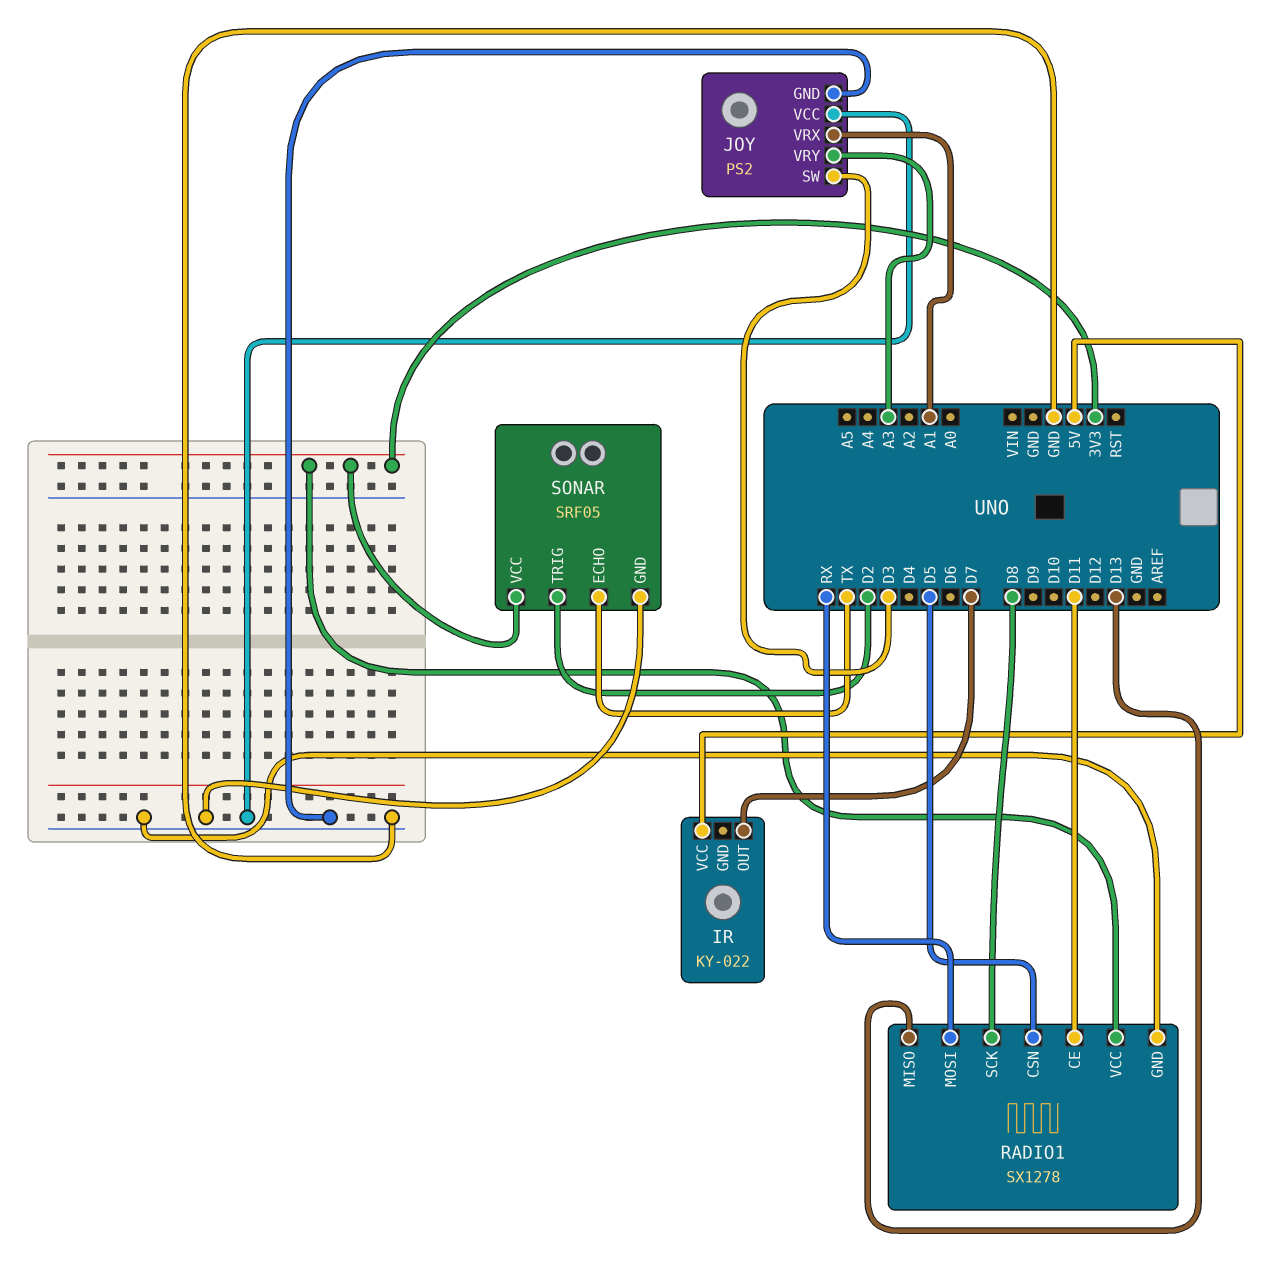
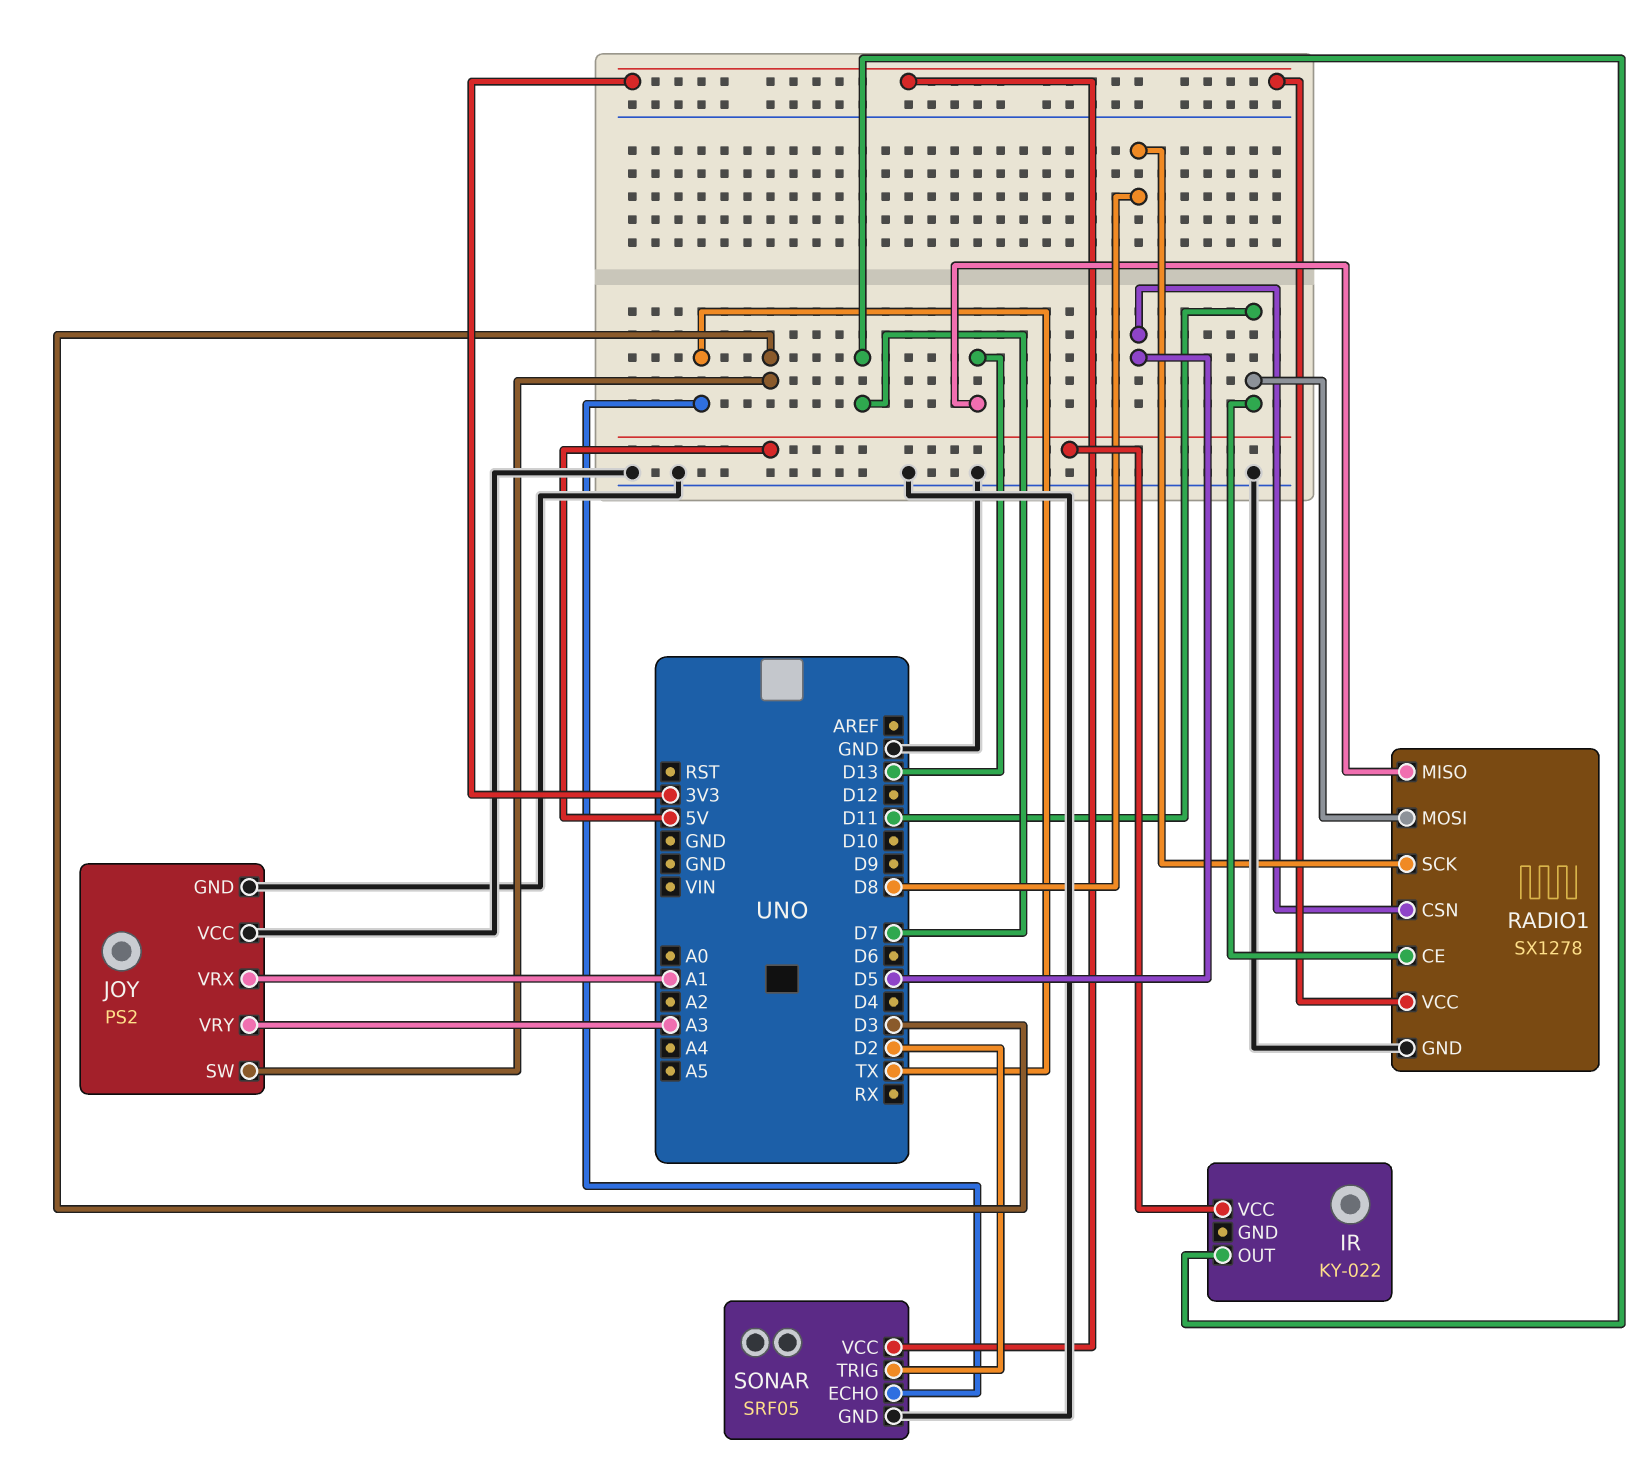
RADIO1 pin MOSI: RX -> D11

